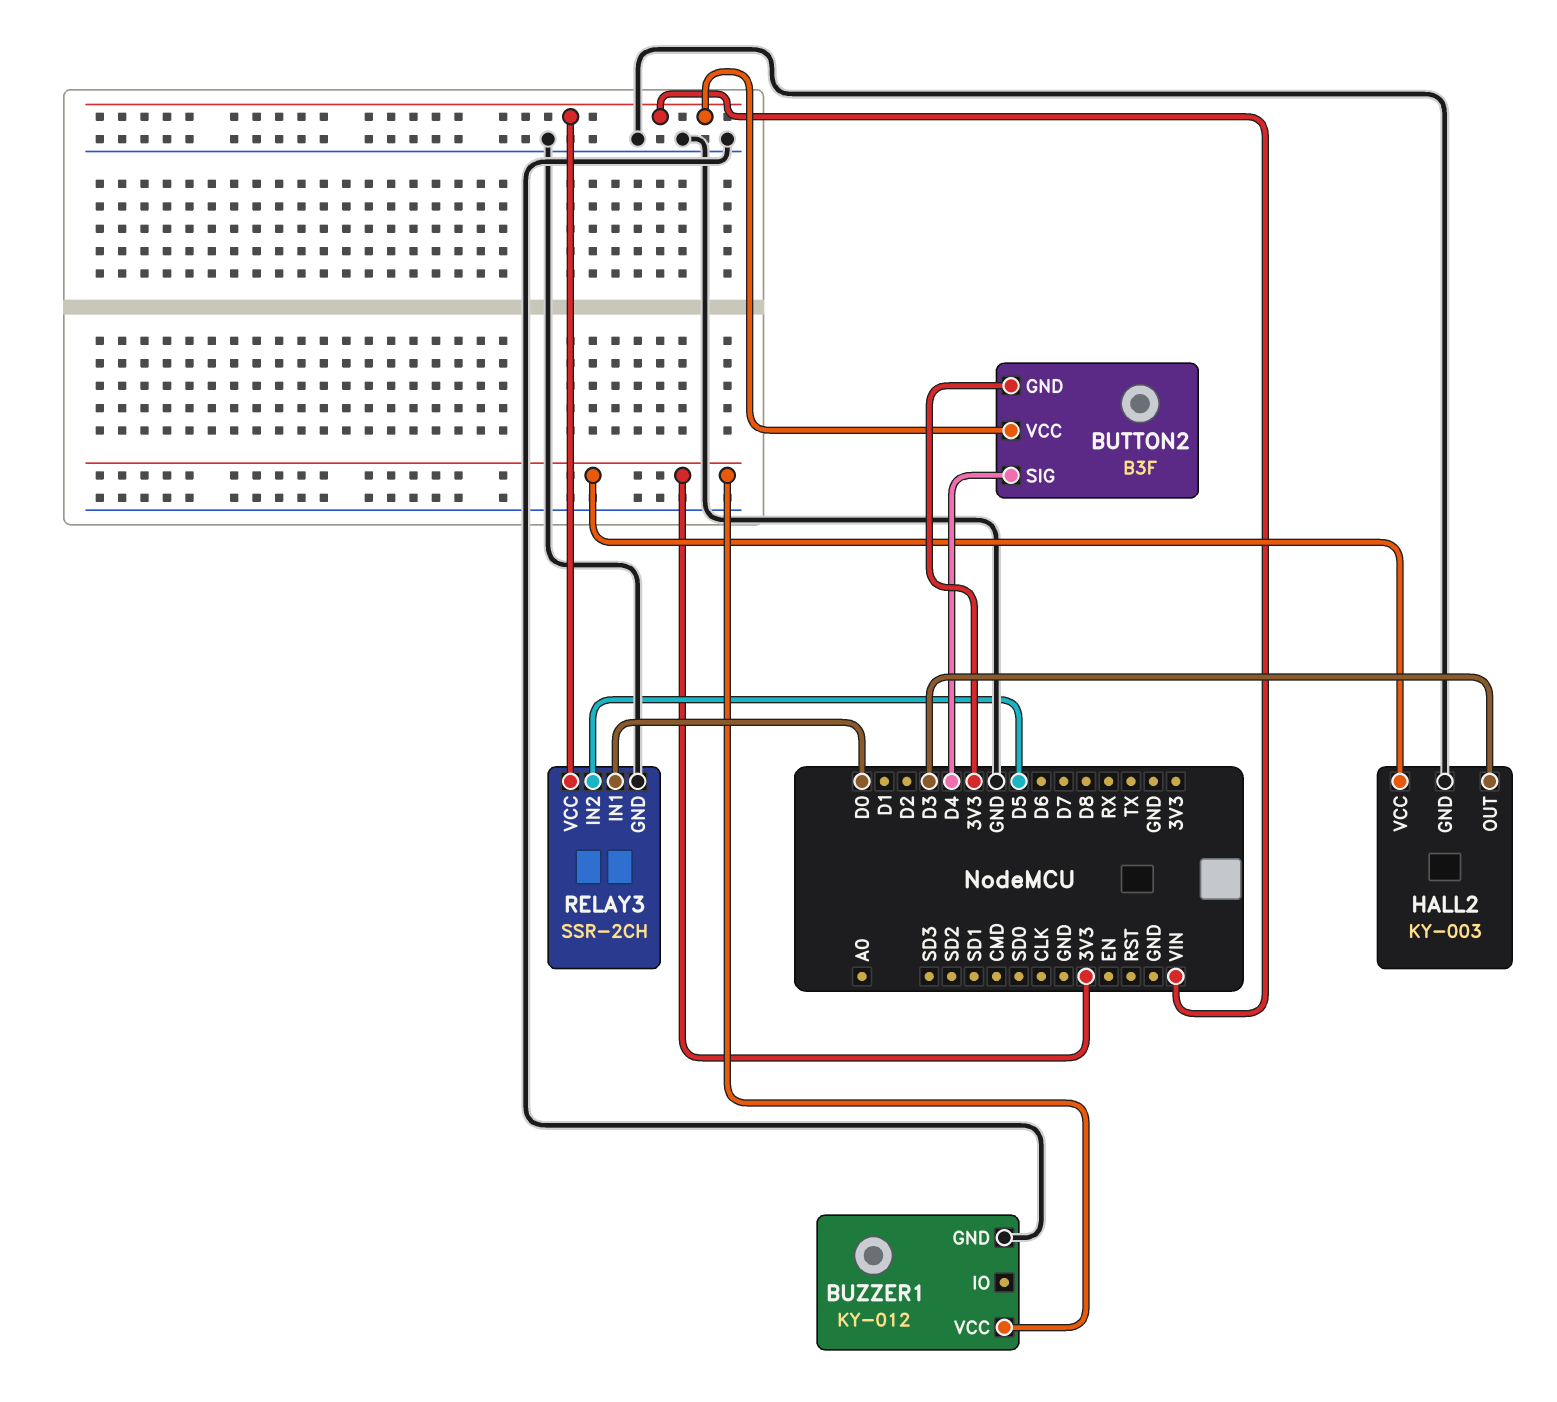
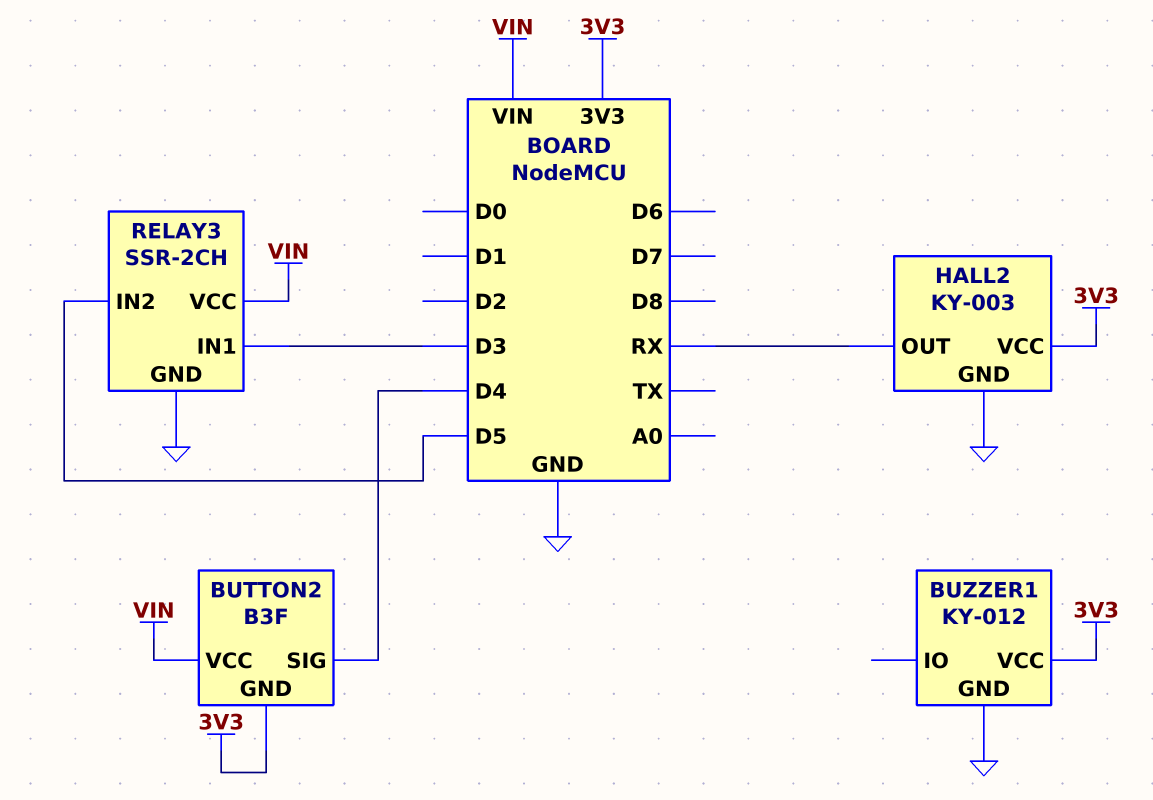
HALL2 pin OUT: D3 -> RX
RELAY3 pin IN1: D0 -> D3

